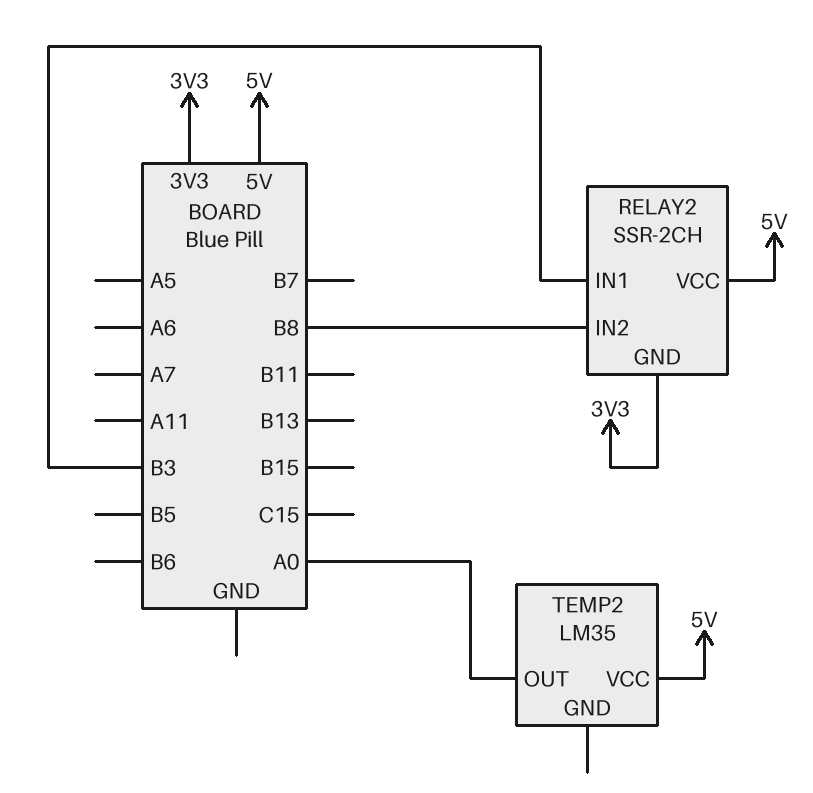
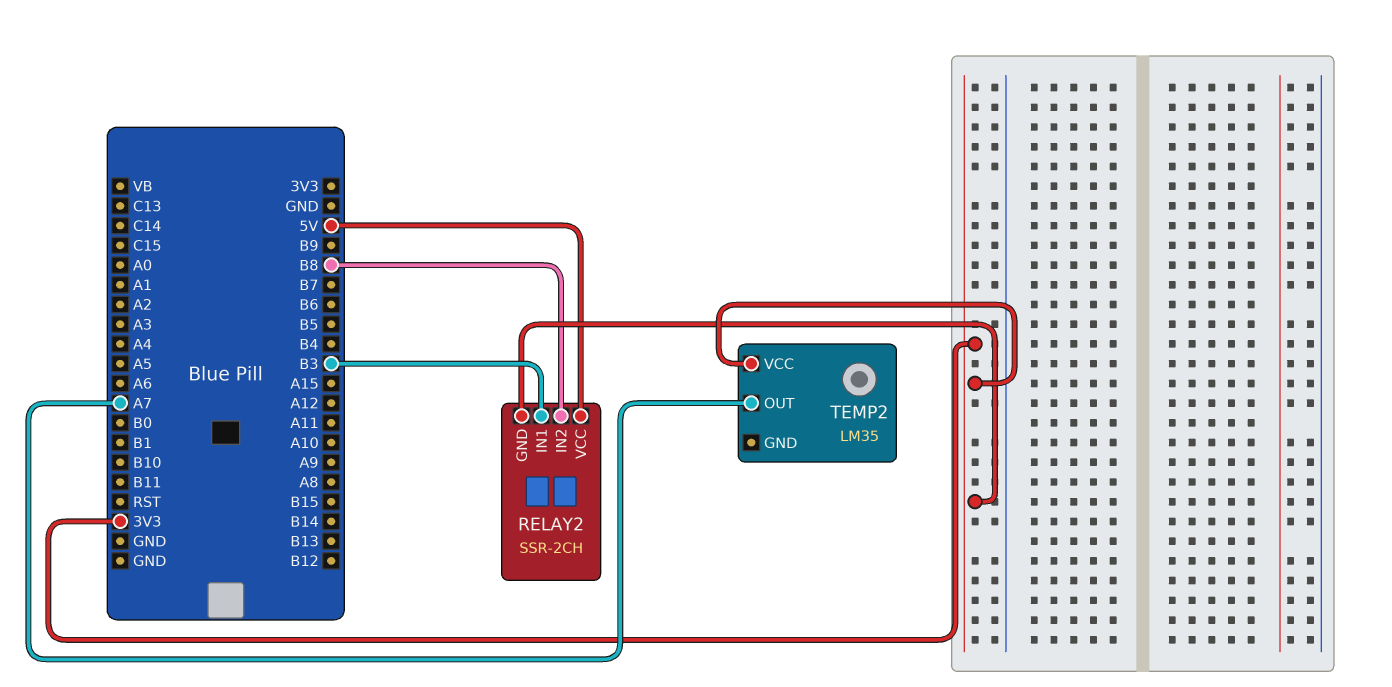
TEMP2 pin OUT: A0 -> A7
TEMP2 pin VCC: 5V -> 3V3

